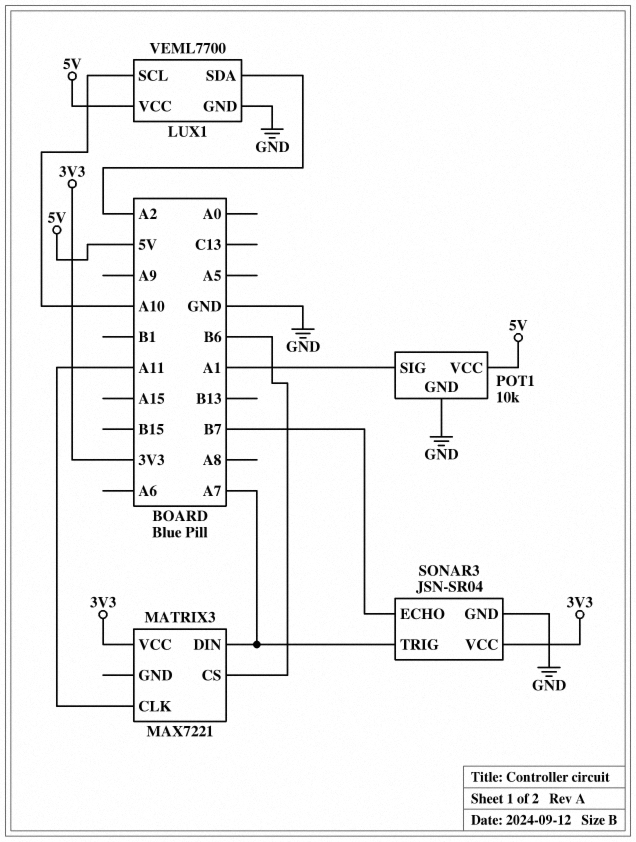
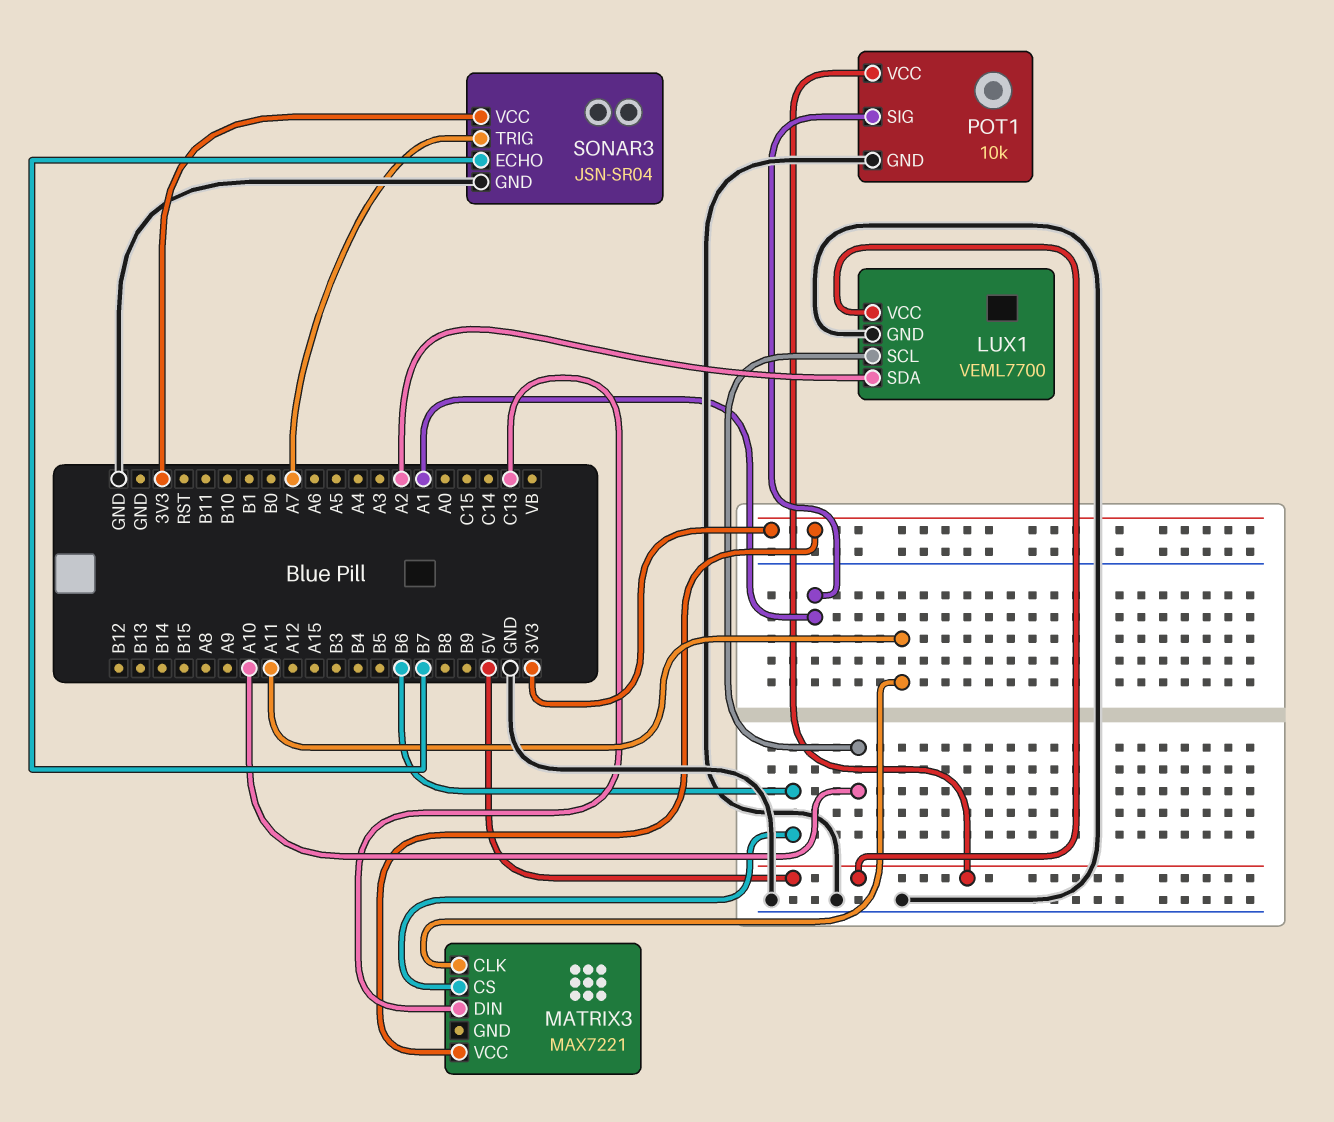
MATRIX3 pin DIN: A7 -> C13

